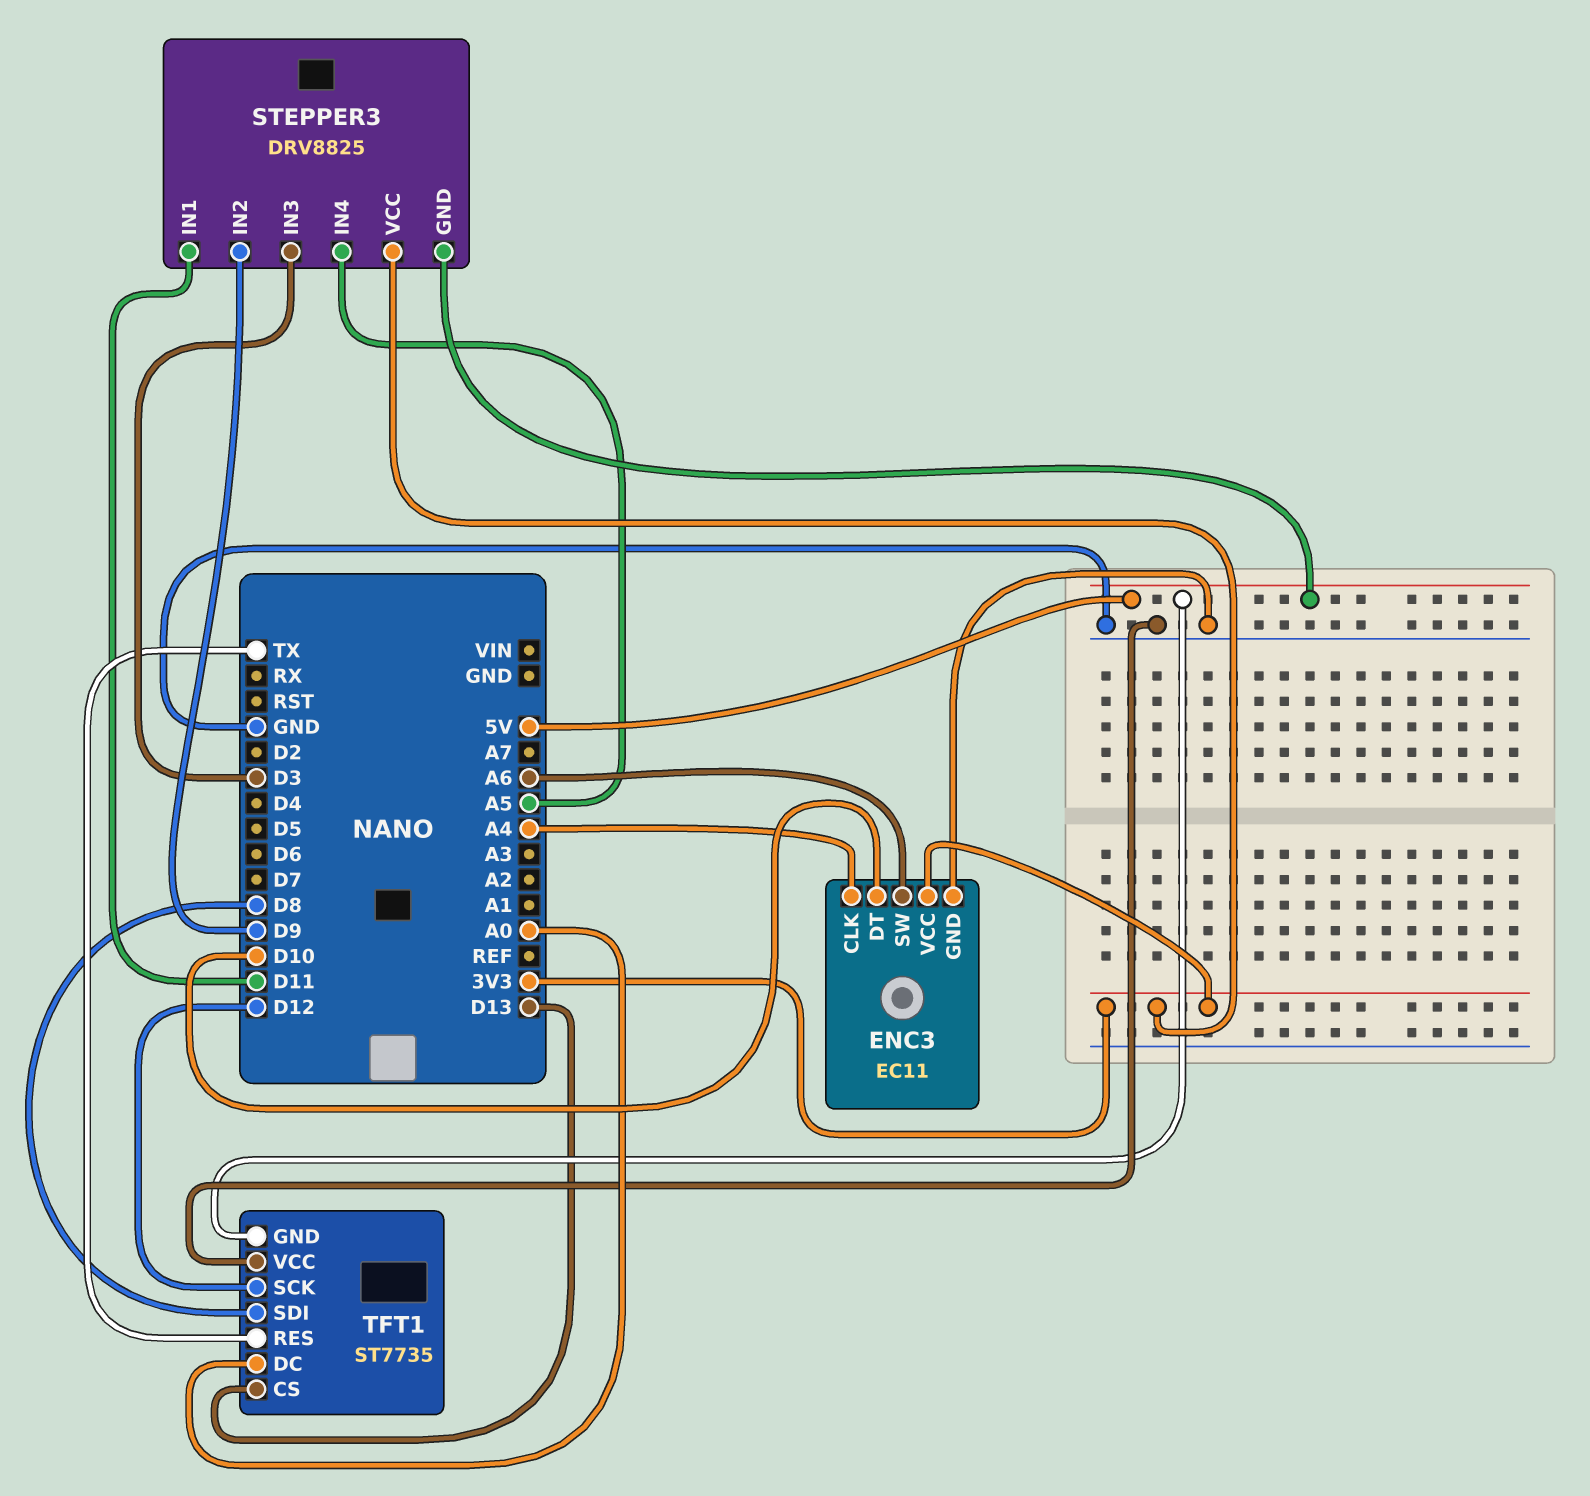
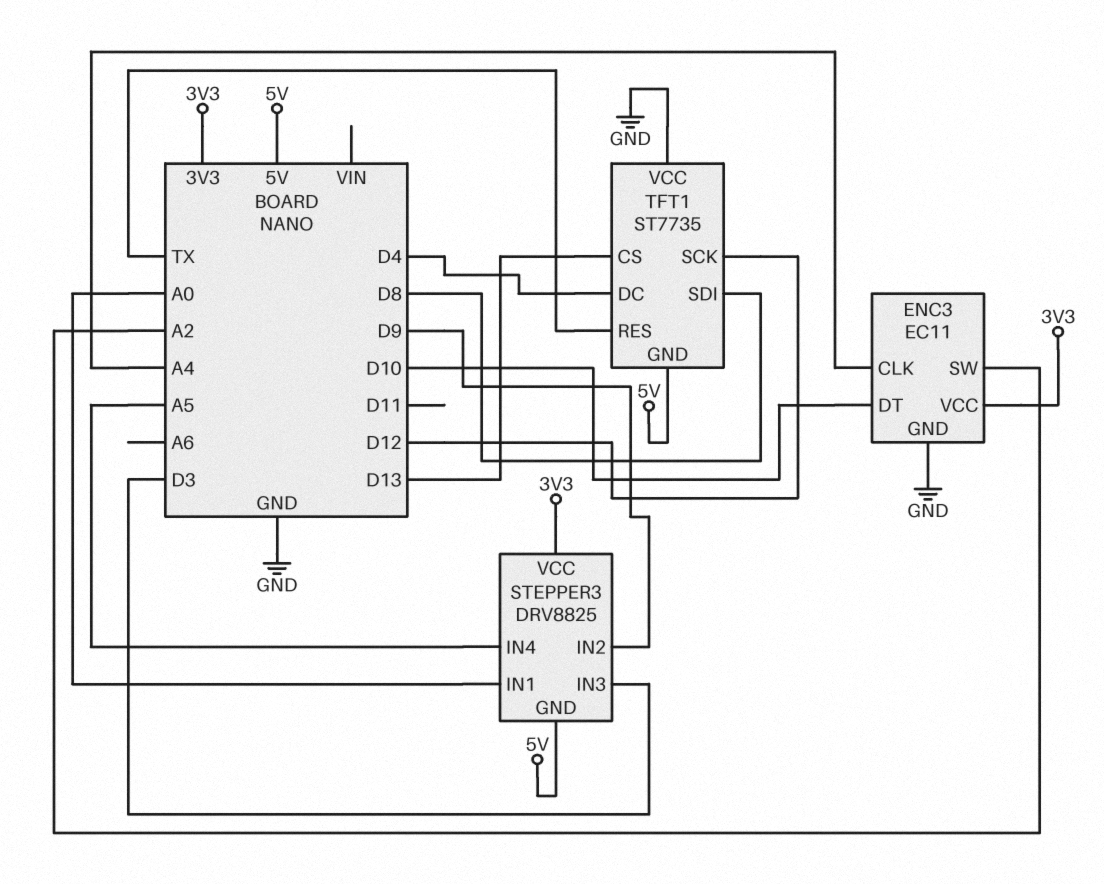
ENC3 pin SW: A6 -> A2
STEPPER3 pin IN1: D11 -> A0
TFT1 pin DC: A0 -> D4

